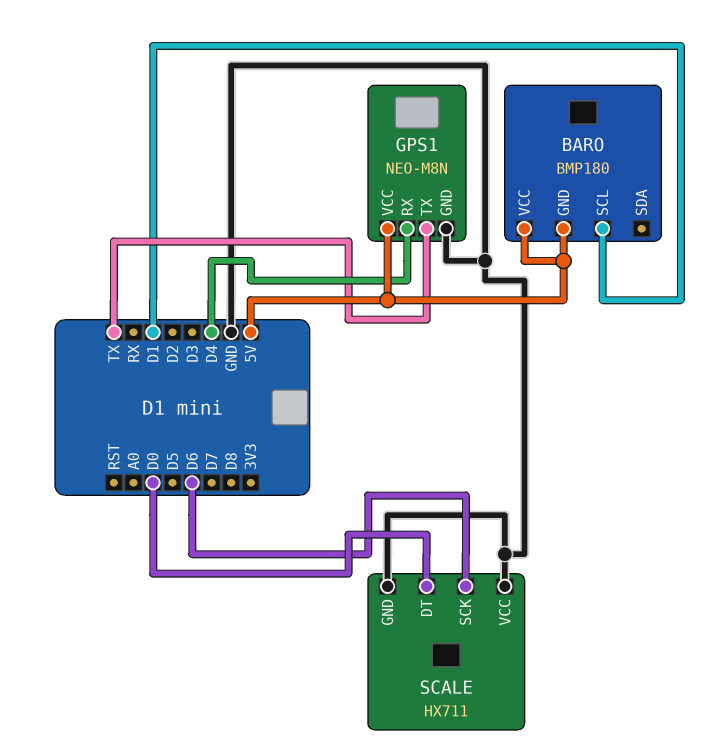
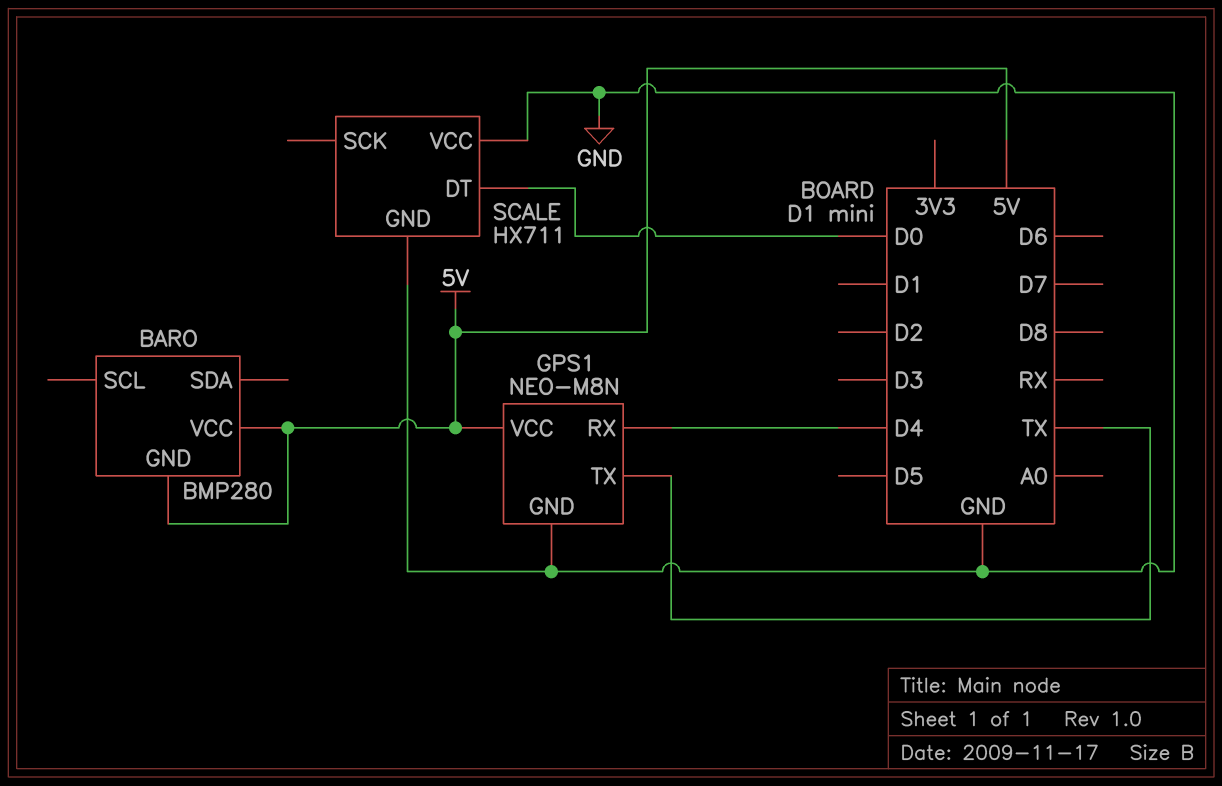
BARO: BMP180 -> BMP280
BARO pin SCL: D1 -> none
SCALE pin SCK: D6 -> none

